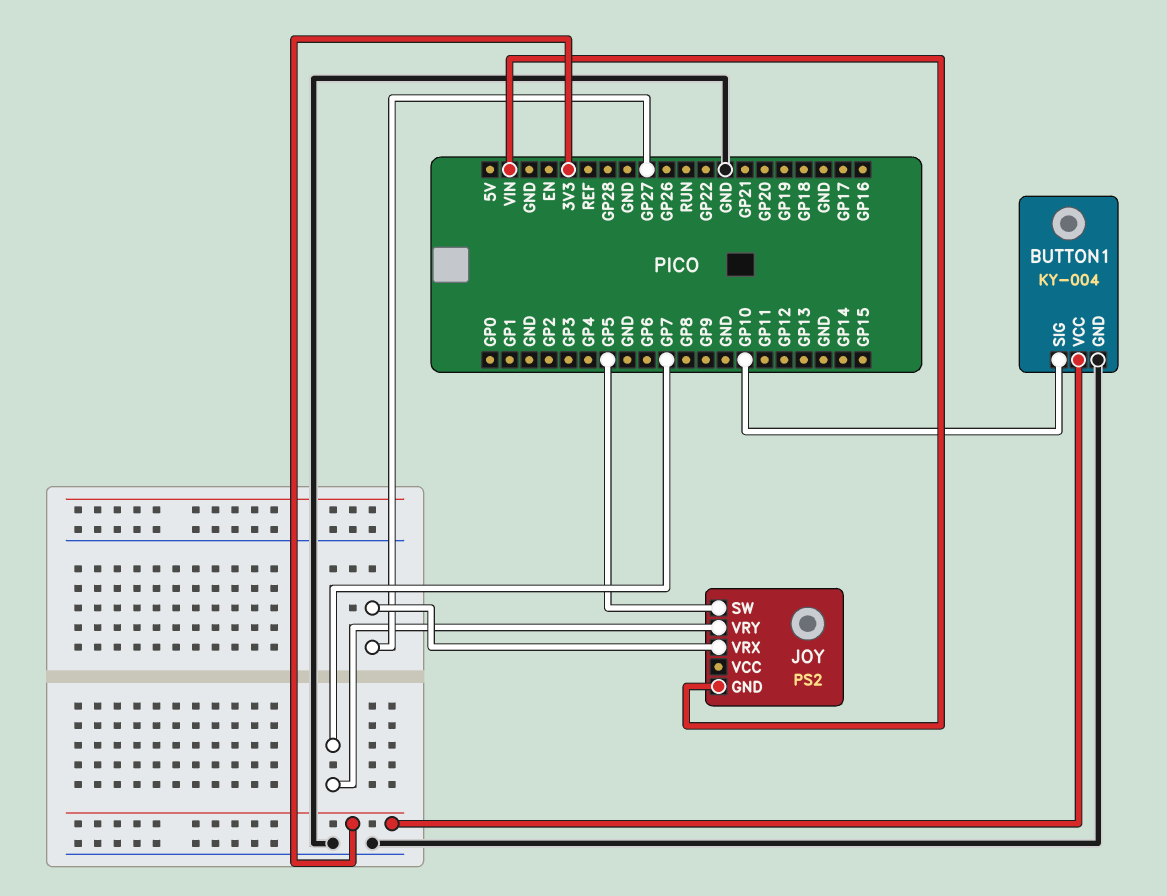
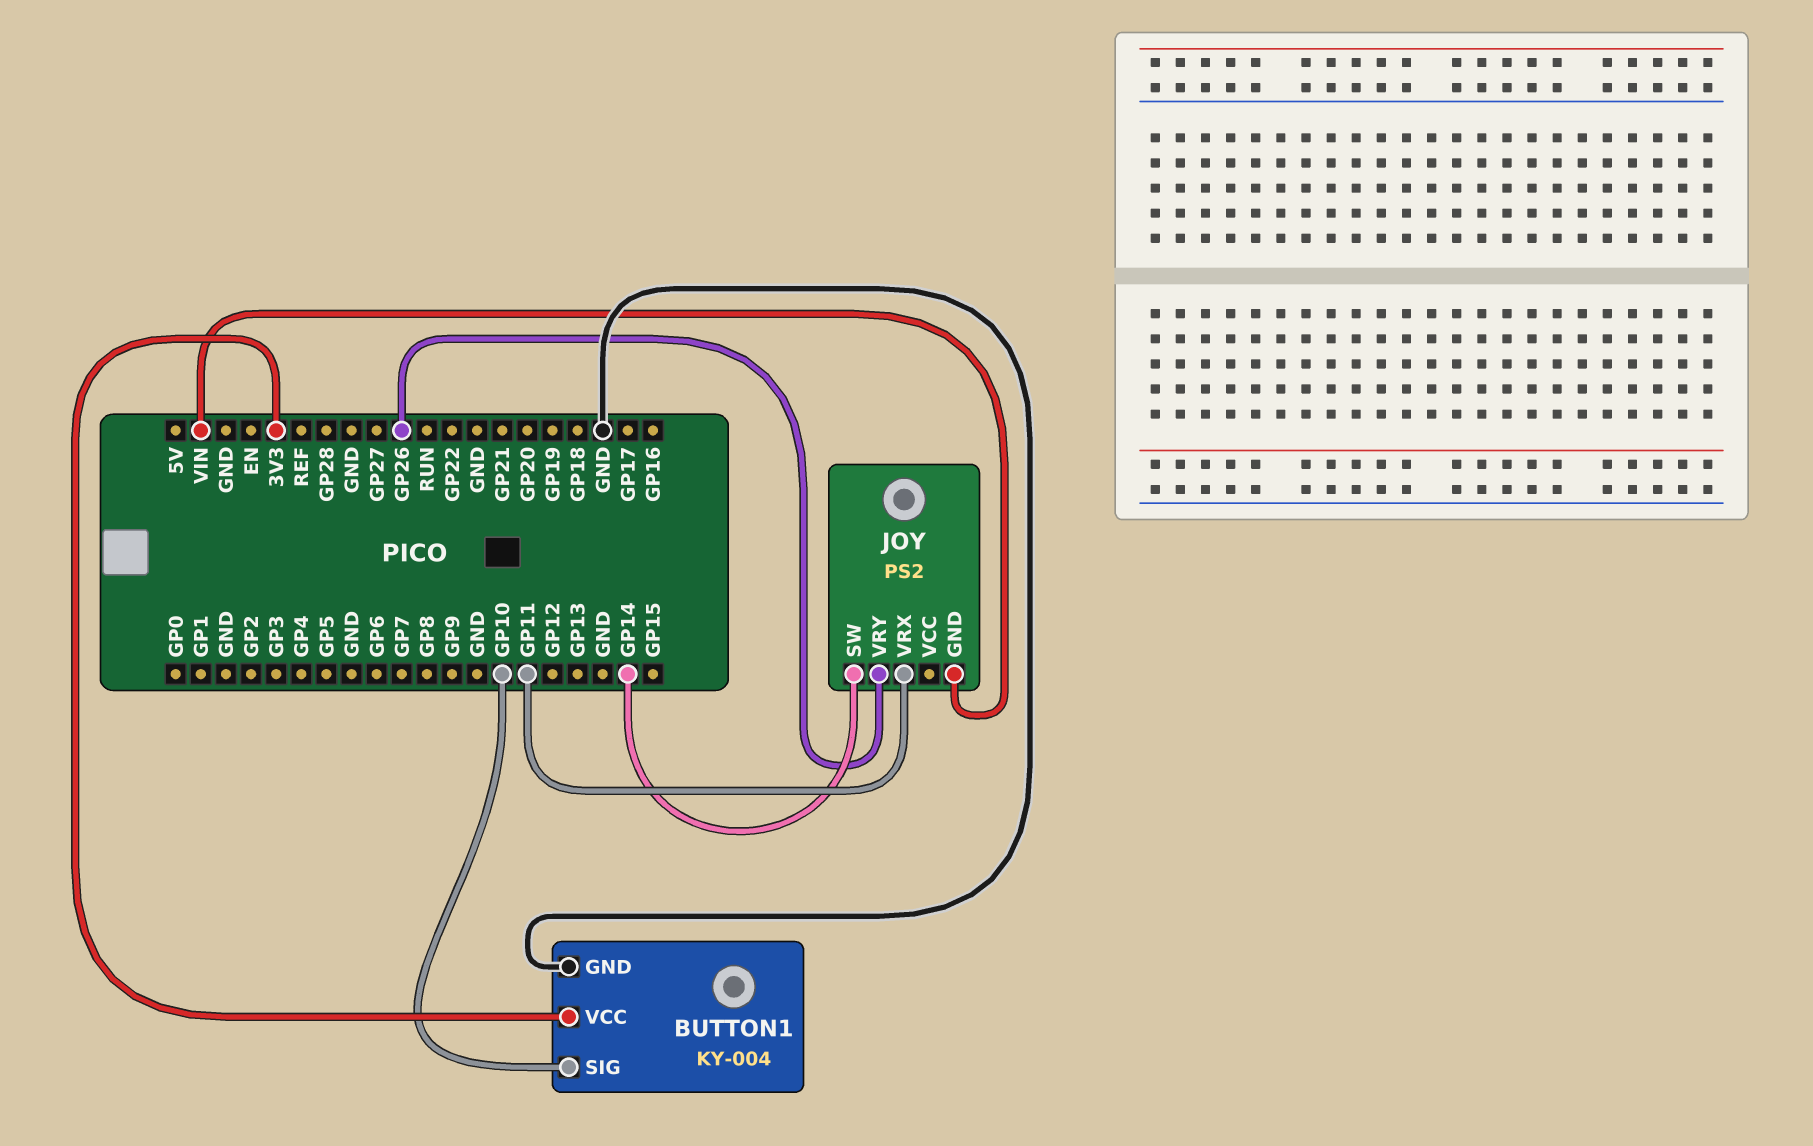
JOY pin SW: GP5 -> GP14
JOY pin VRX: GP27 -> GP11
JOY pin VRY: GP7 -> GP26

